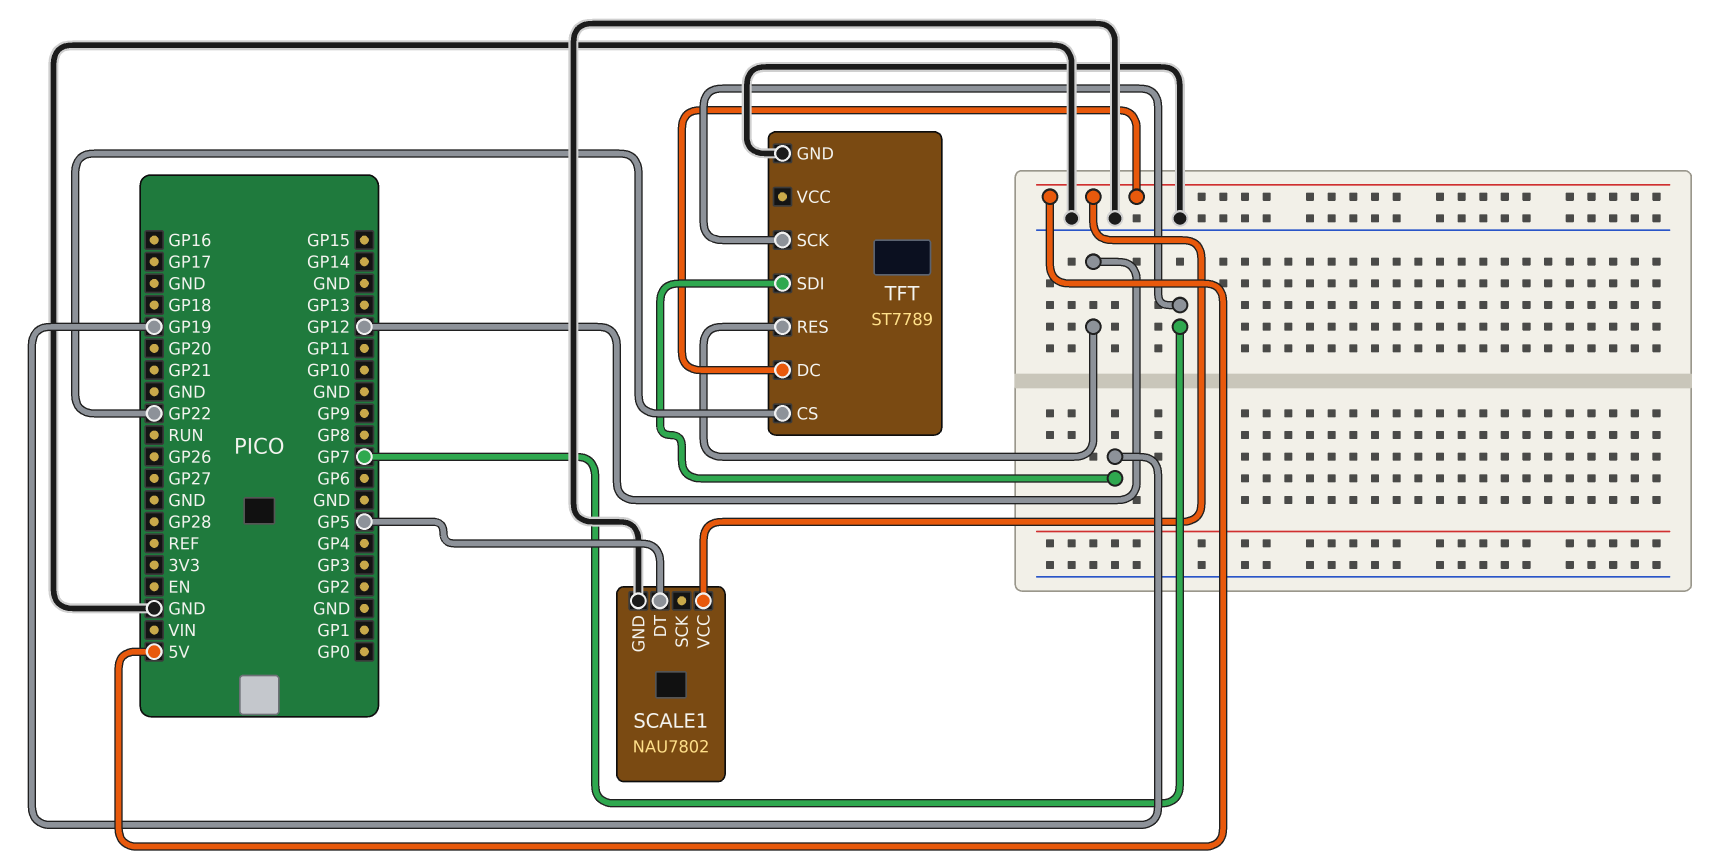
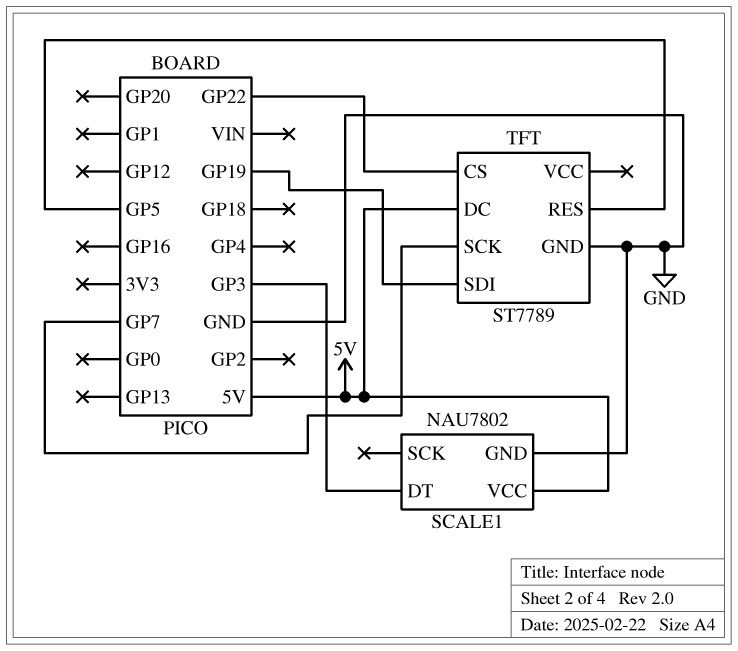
SCALE1 pin DT: GP5 -> GP3
TFT pin RES: GP12 -> GP5

